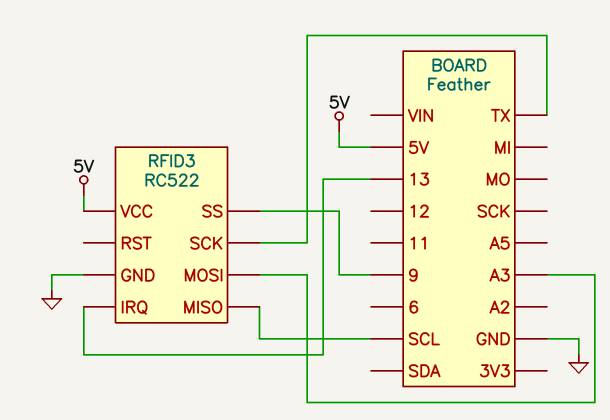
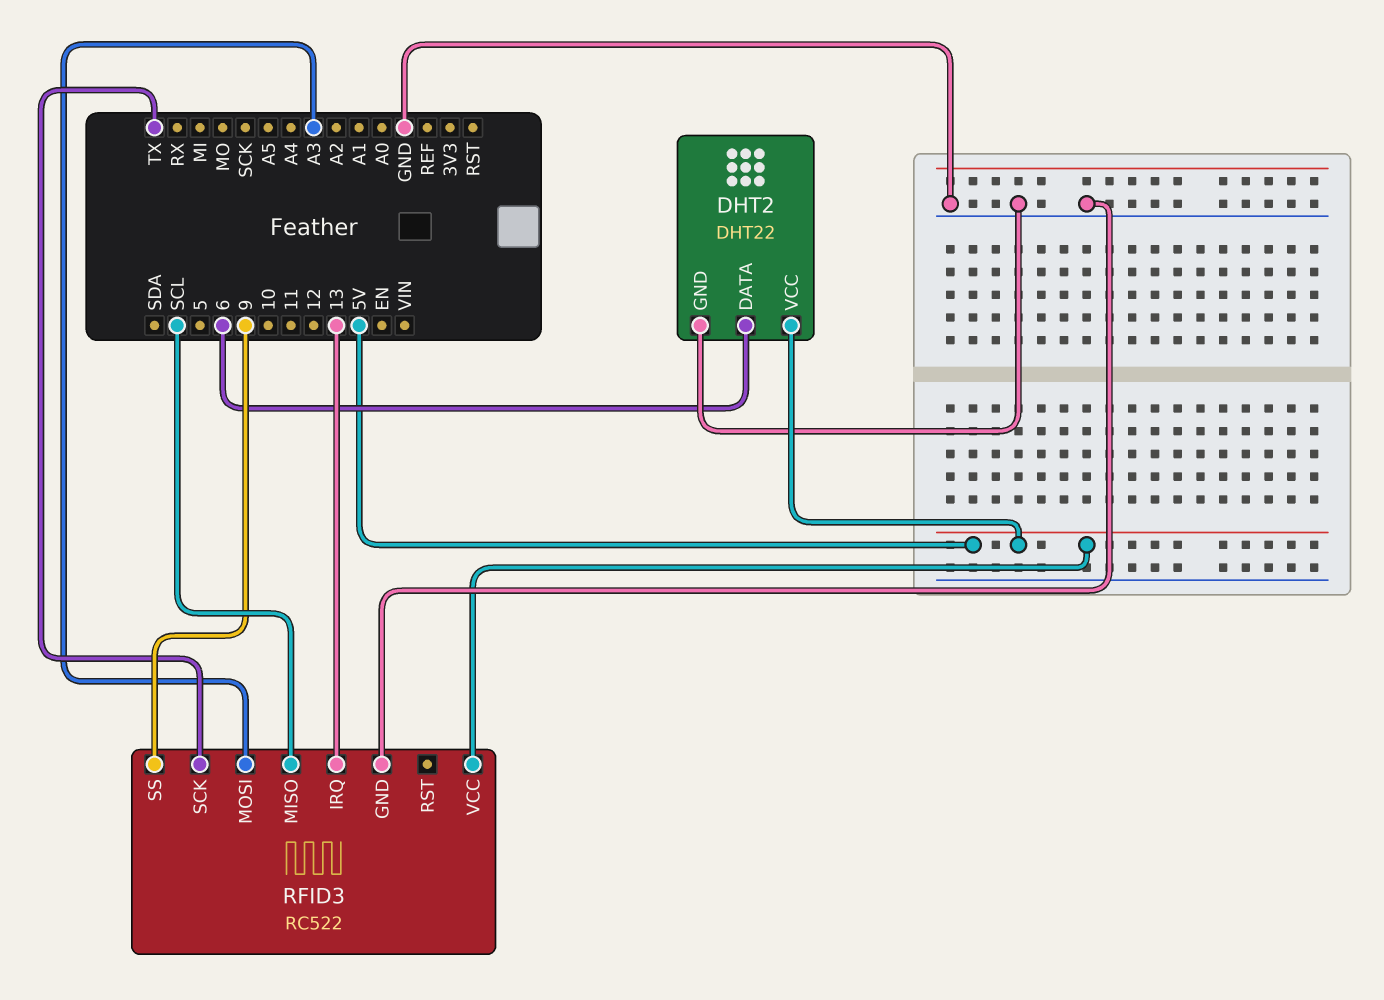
DHT2: none -> DHT22
DHT2 pin DATA: none -> 6
DHT2 pin GND: none -> GND
DHT2 pin VCC: none -> 5V

